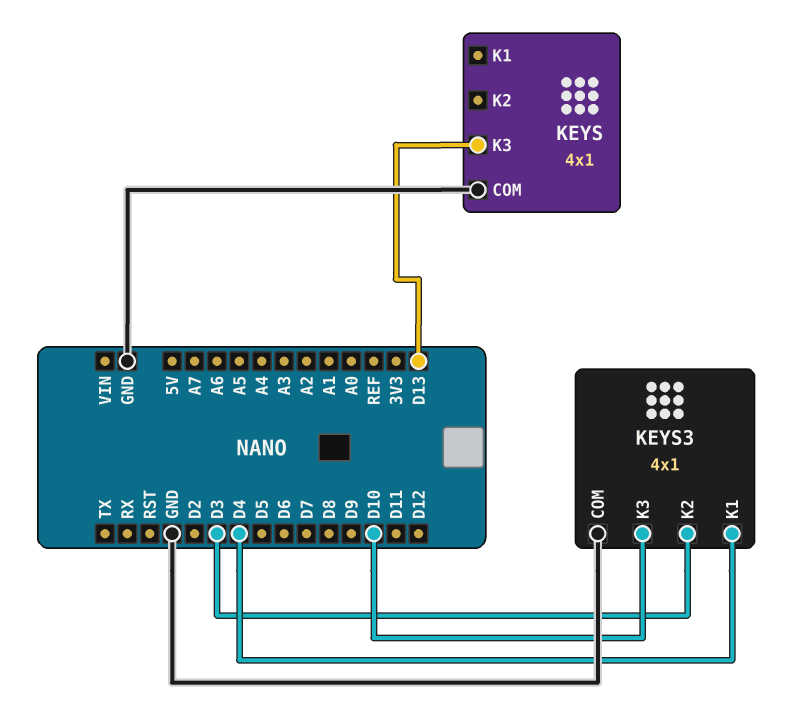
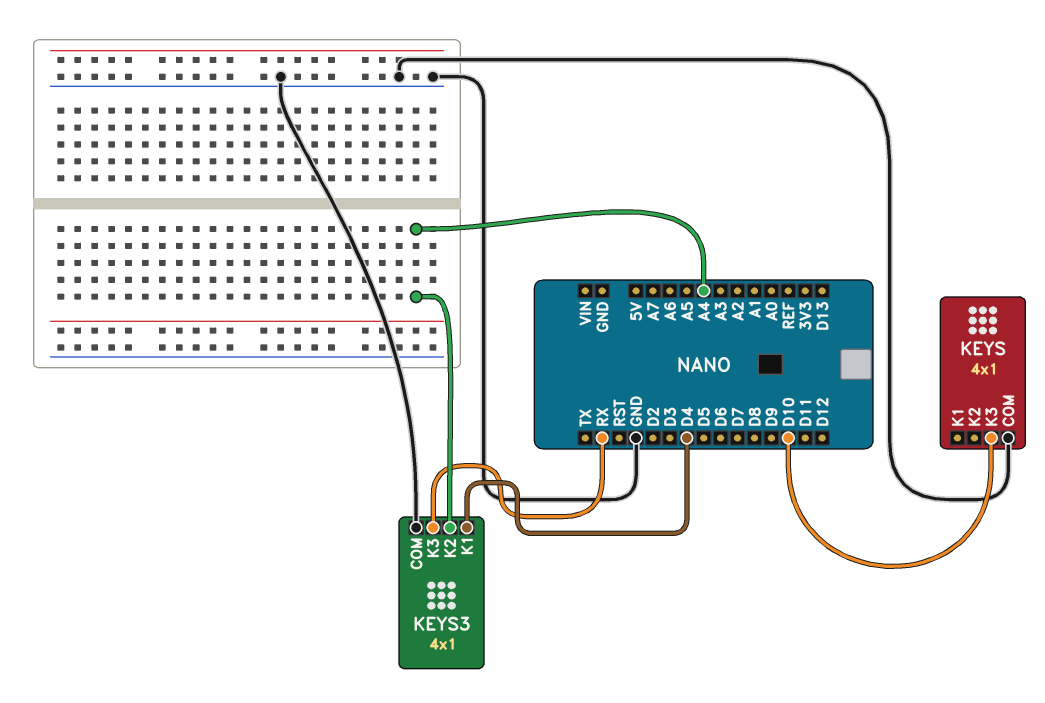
KEYS pin K3: D13 -> D10
KEYS3 pin K2: D3 -> A4
KEYS3 pin K3: D10 -> RX

